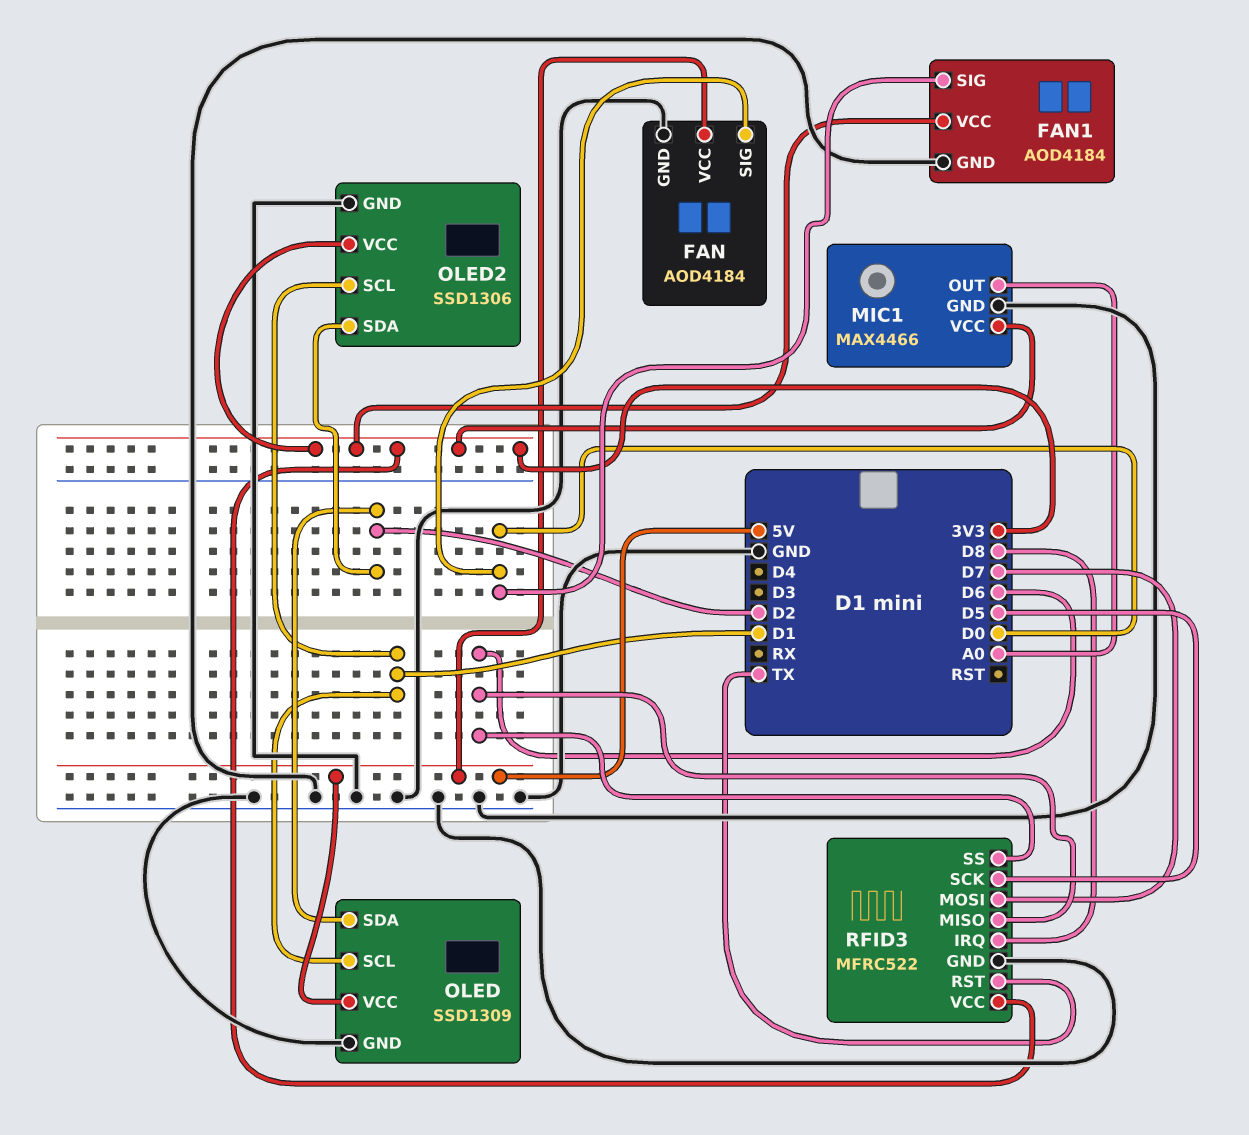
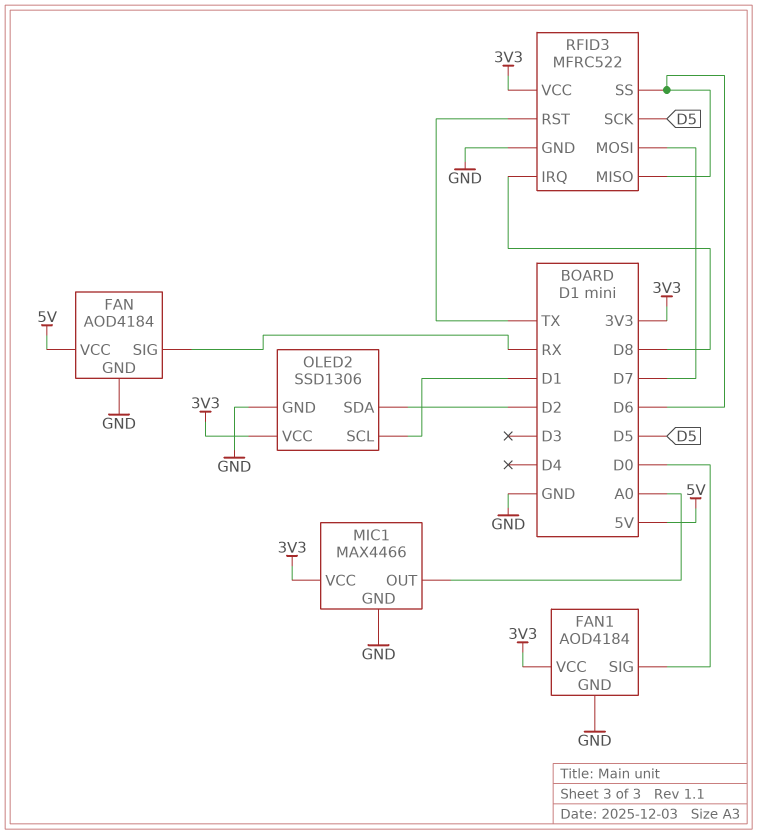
FAN pin SIG: D0 -> RX
OLED: SSD1309 -> none
OLED pin GND: GND -> none
OLED pin SCL: D1 -> none
OLED pin SDA: D2 -> none
OLED pin VCC: 5V -> none

